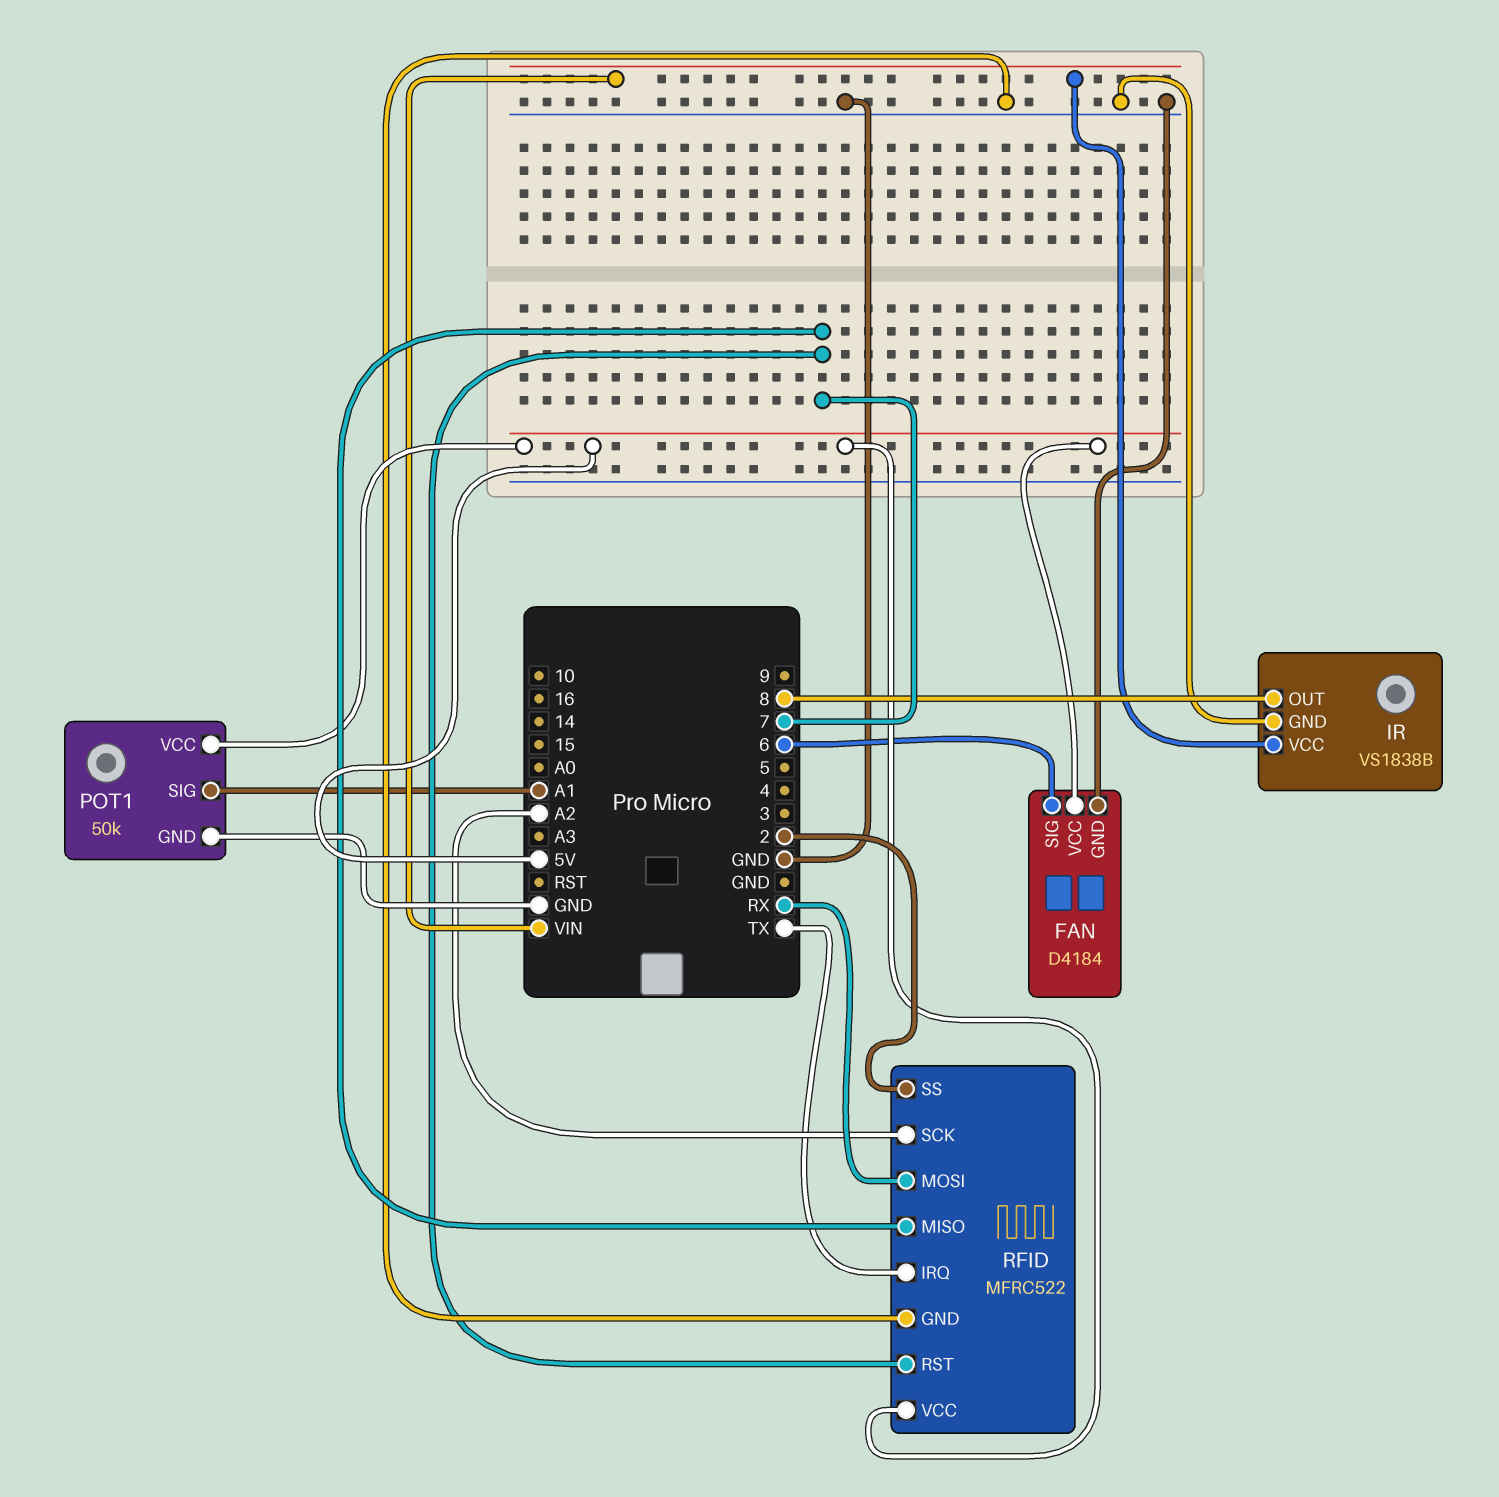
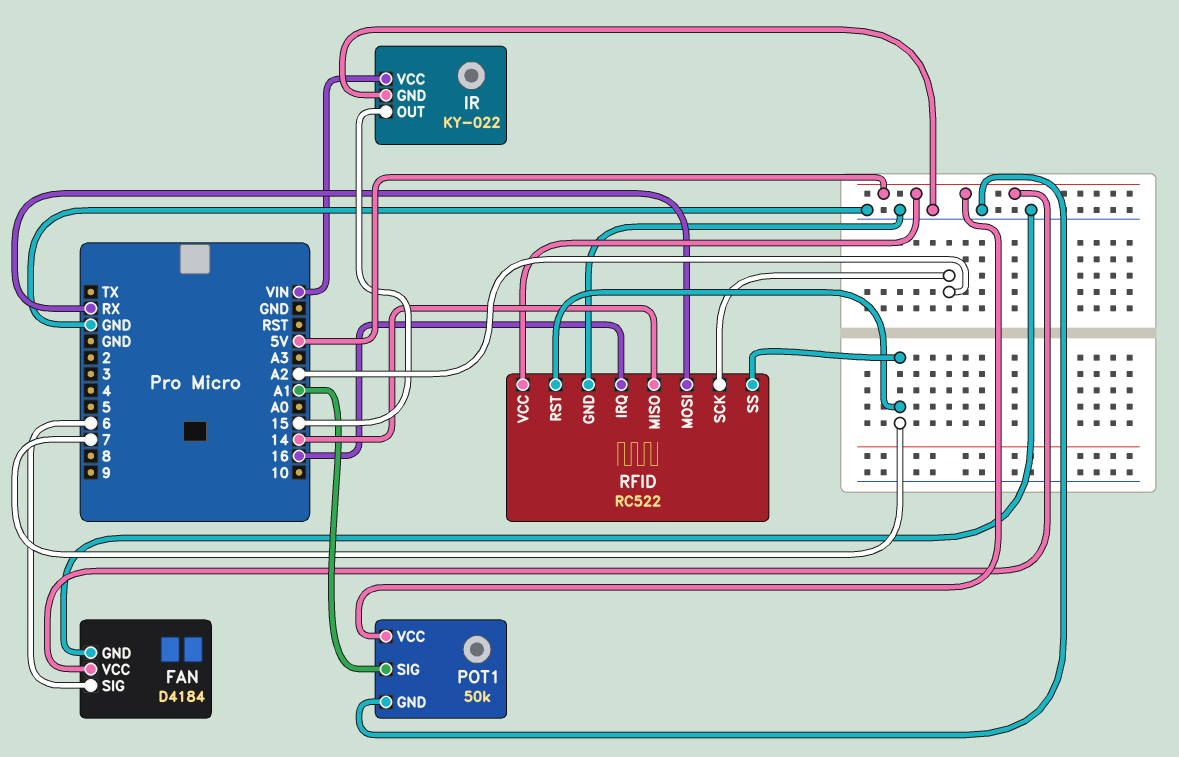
IR: VS1838B -> KY-022
IR pin OUT: 8 -> 15
RFID: MFRC522 -> RC522
RFID pin IRQ: TX -> 16
RFID pin MISO: 7 -> 14
RFID pin SS: 2 -> 7

